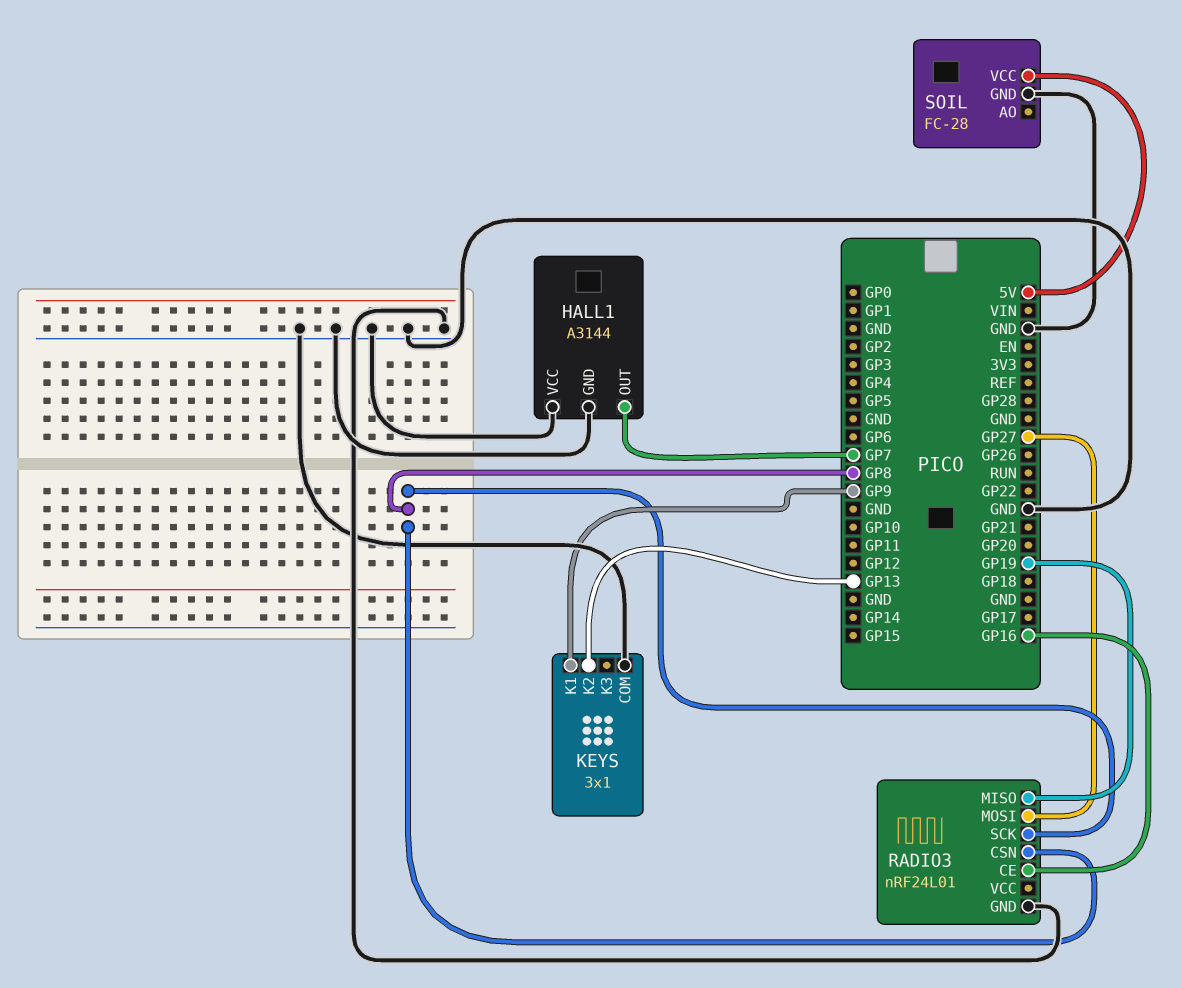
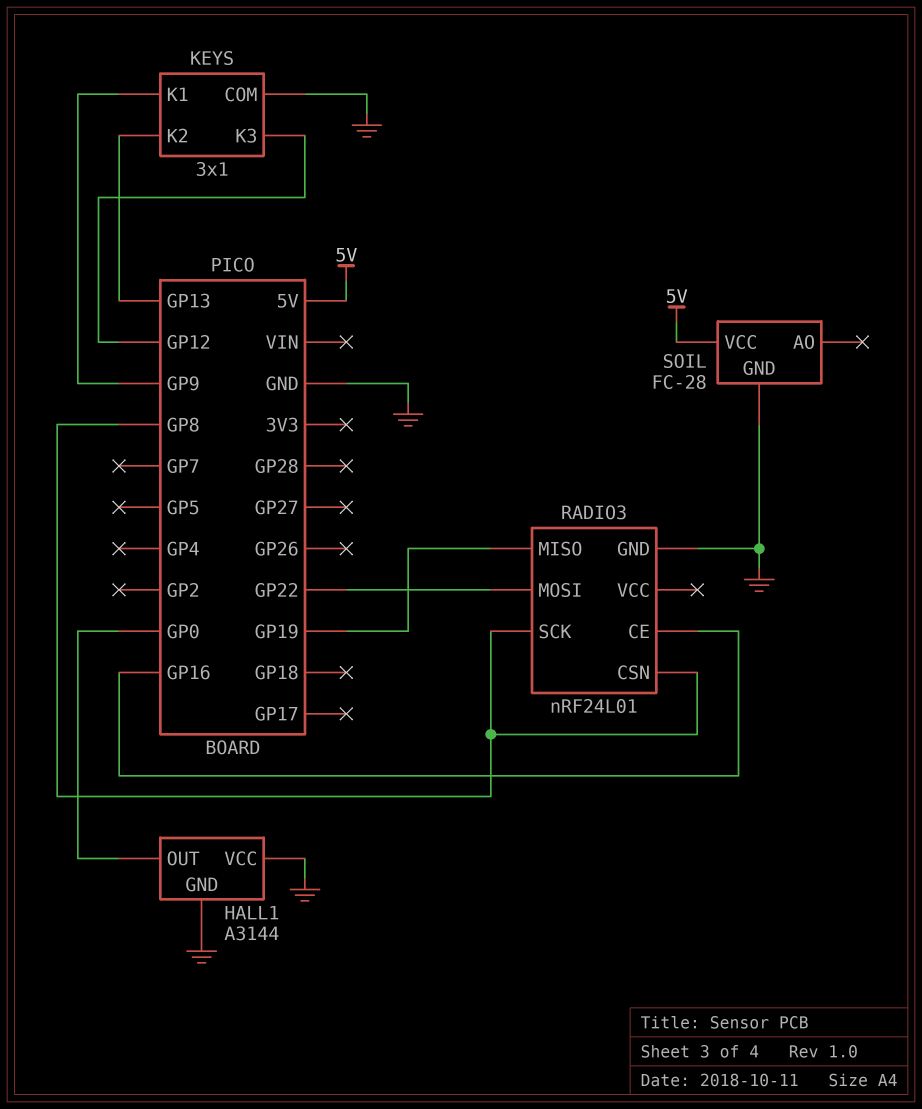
HALL1 pin OUT: GP7 -> GP0
KEYS pin K3: none -> GP12
RADIO3 pin MOSI: GP27 -> GP22

